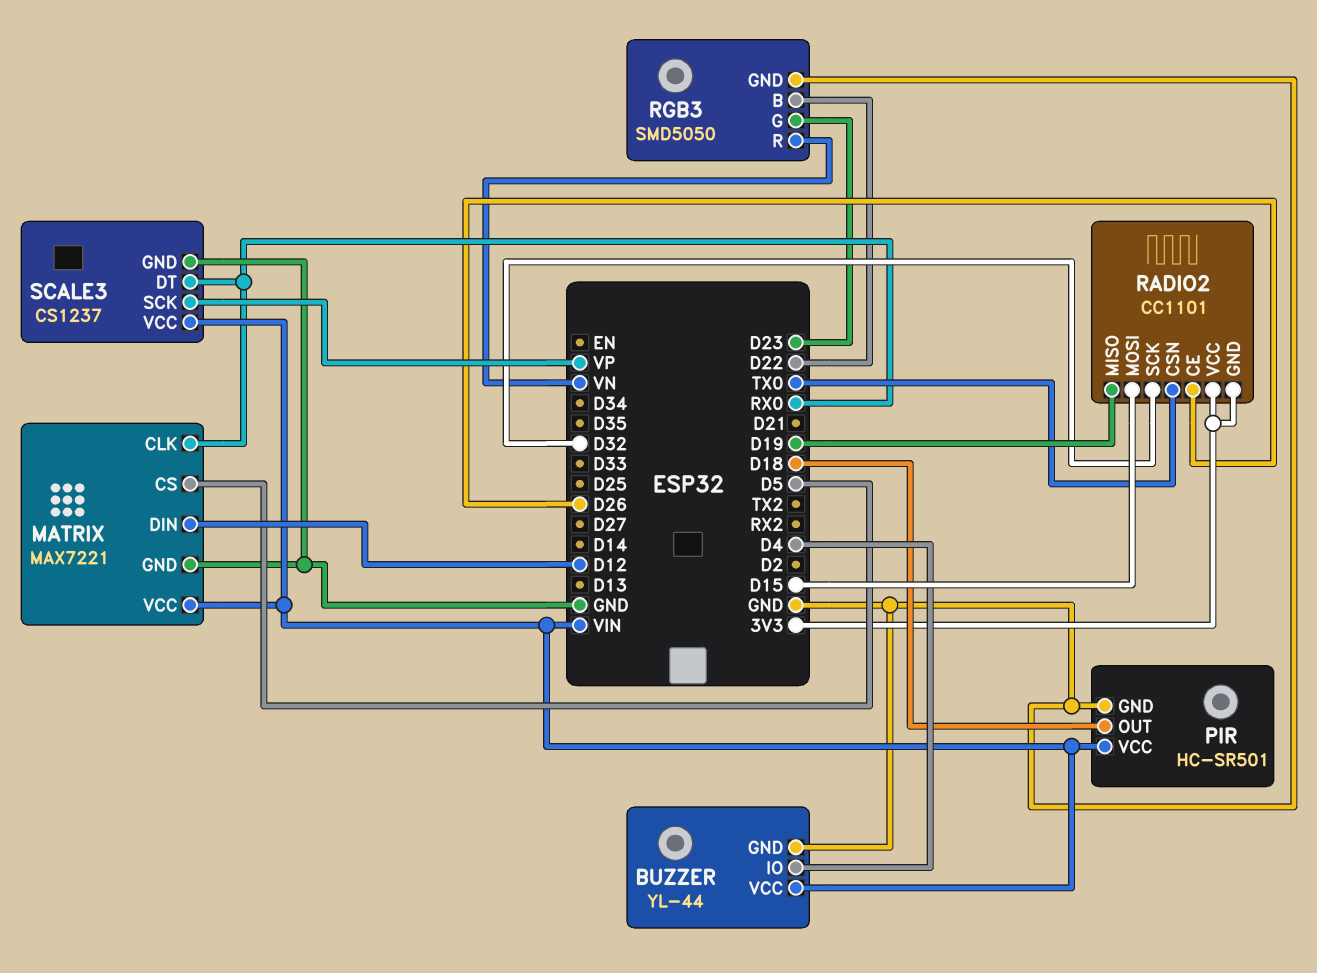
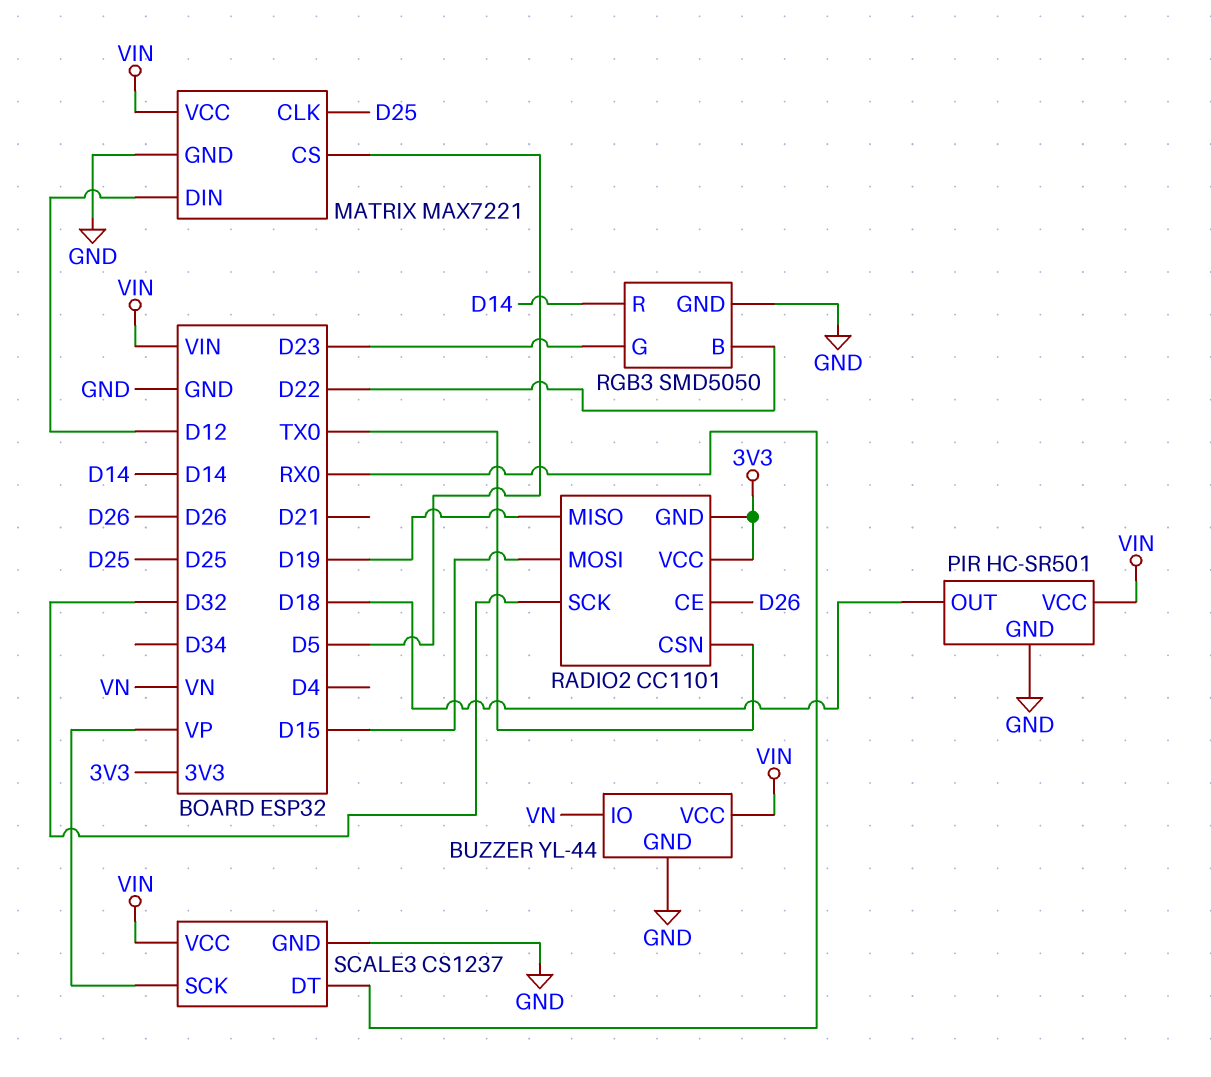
BUZZER pin IO: D4 -> VN
MATRIX pin CLK: RX0 -> D25
RGB3 pin R: VN -> D14

